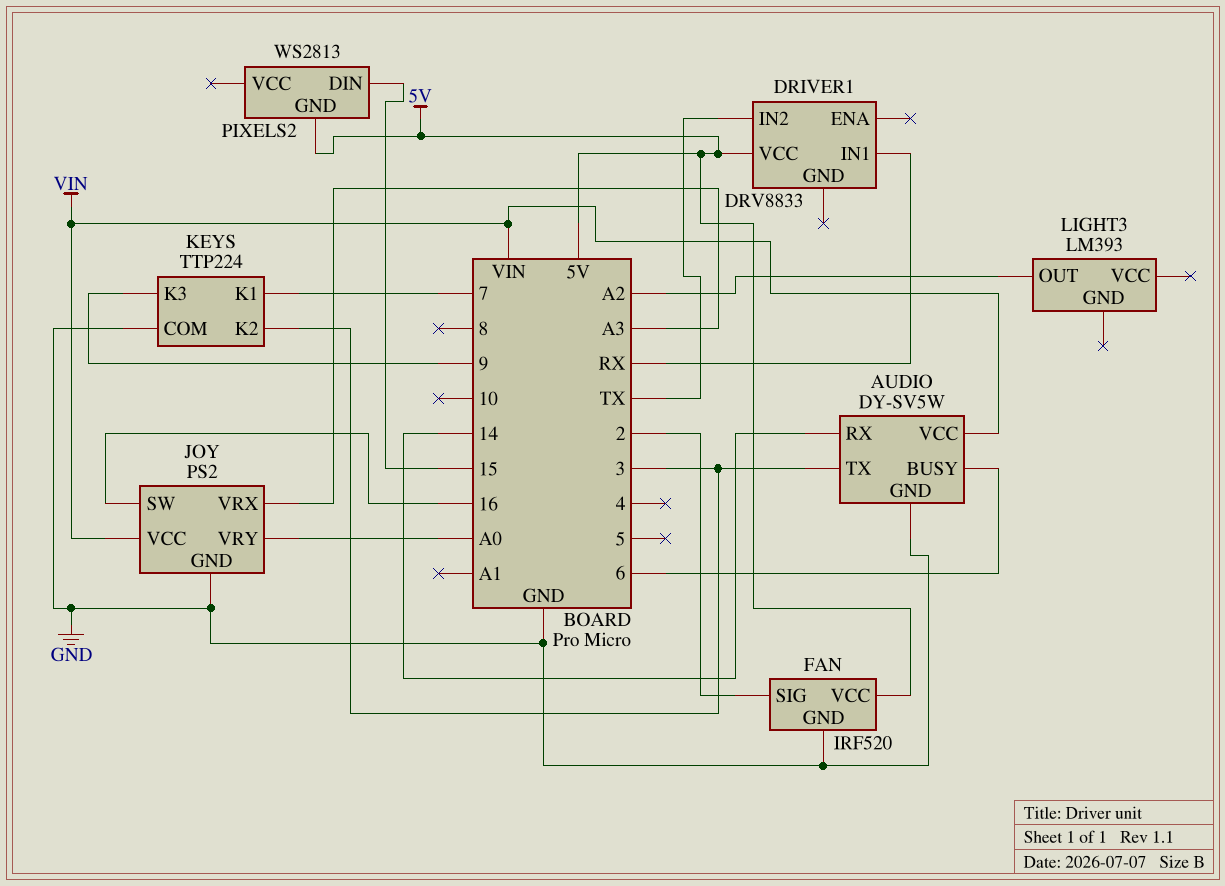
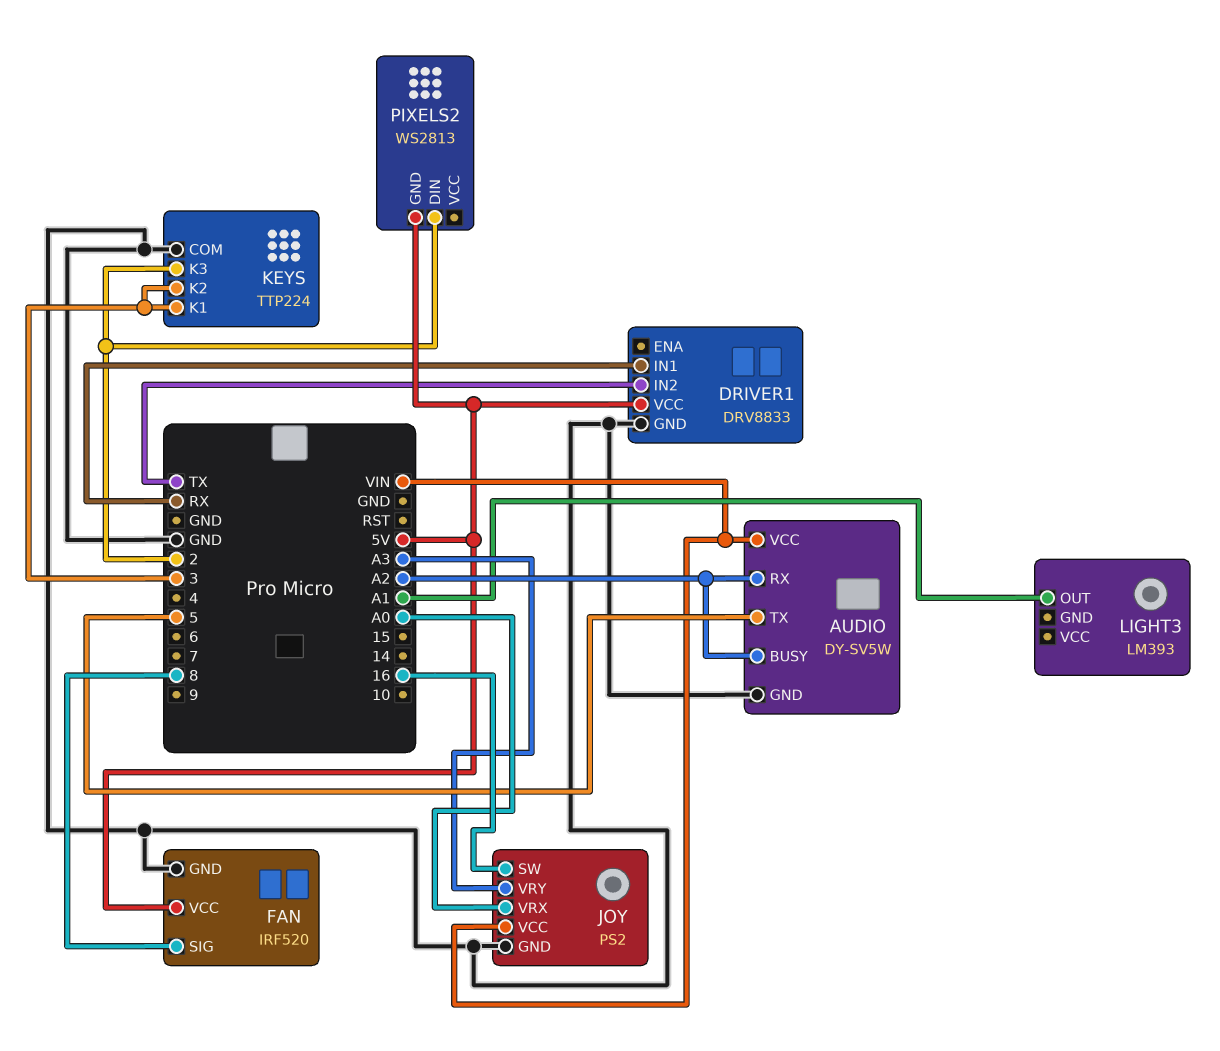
AUDIO pin BUSY: 6 -> A2
AUDIO pin RX: 14 -> A2
AUDIO pin TX: 3 -> 5
DRIVER1 pin GND: none -> GND
FAN pin SIG: 2 -> 8
JOY pin VRX: A3 -> A0
JOY pin VRY: A0 -> A3
KEYS pin K1: 7 -> 3
KEYS pin K3: 9 -> 2
LIGHT3 pin OUT: A2 -> A1
PIXELS2 pin DIN: 15 -> 2

